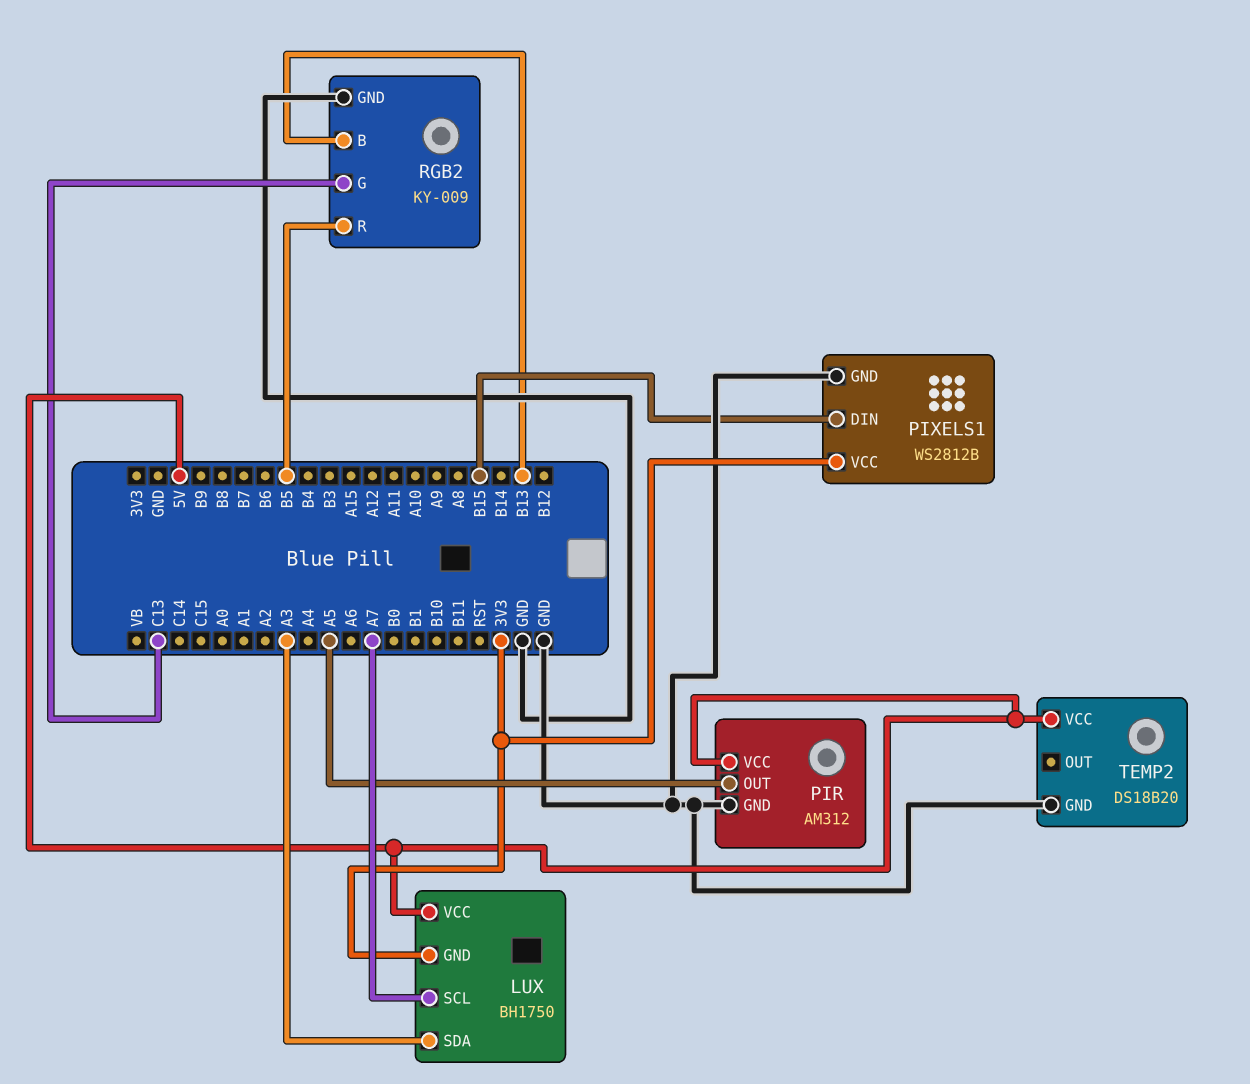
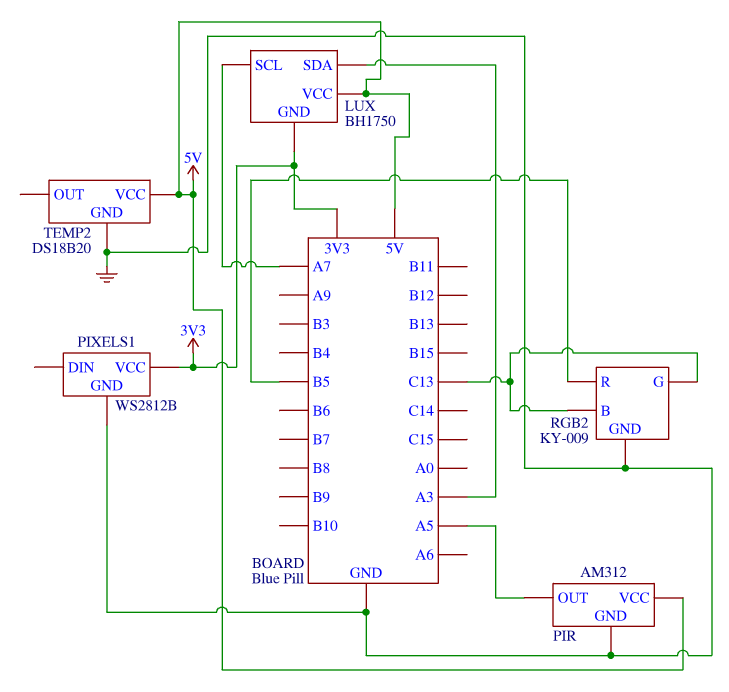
PIXELS1 pin DIN: B15 -> none
RGB2 pin B: B13 -> C13

